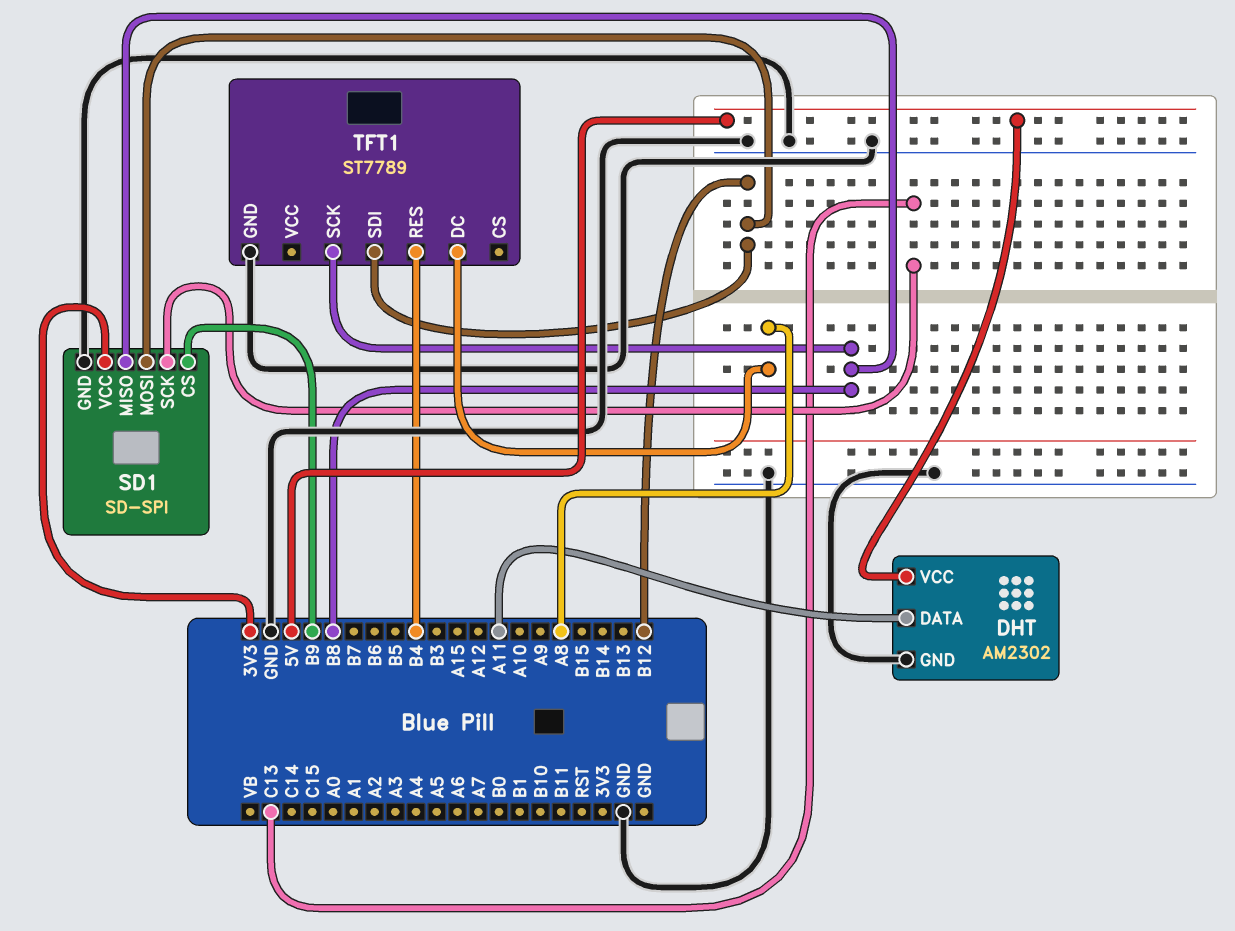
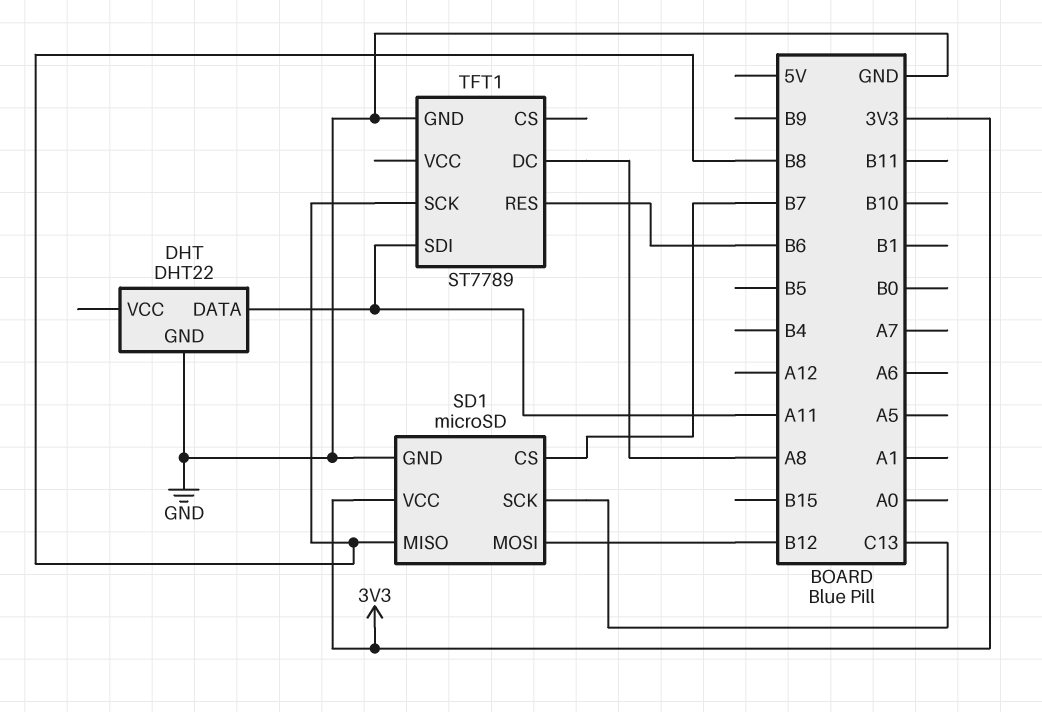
DHT: AM2302 -> DHT22
DHT pin VCC: 5V -> none
SD1: SD-SPI -> microSD
SD1 pin CS: B9 -> B7
TFT1 pin RES: B4 -> B6
TFT1 pin SDI: B12 -> A11

